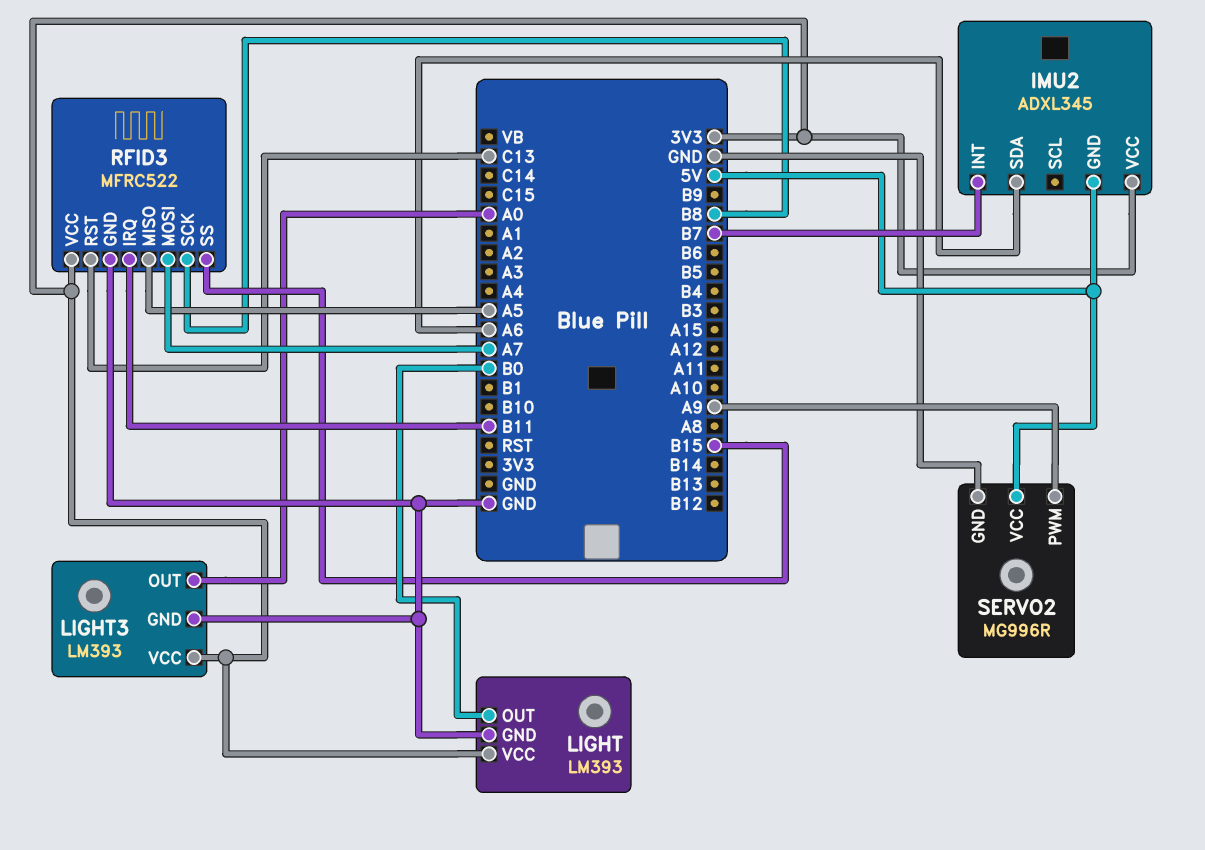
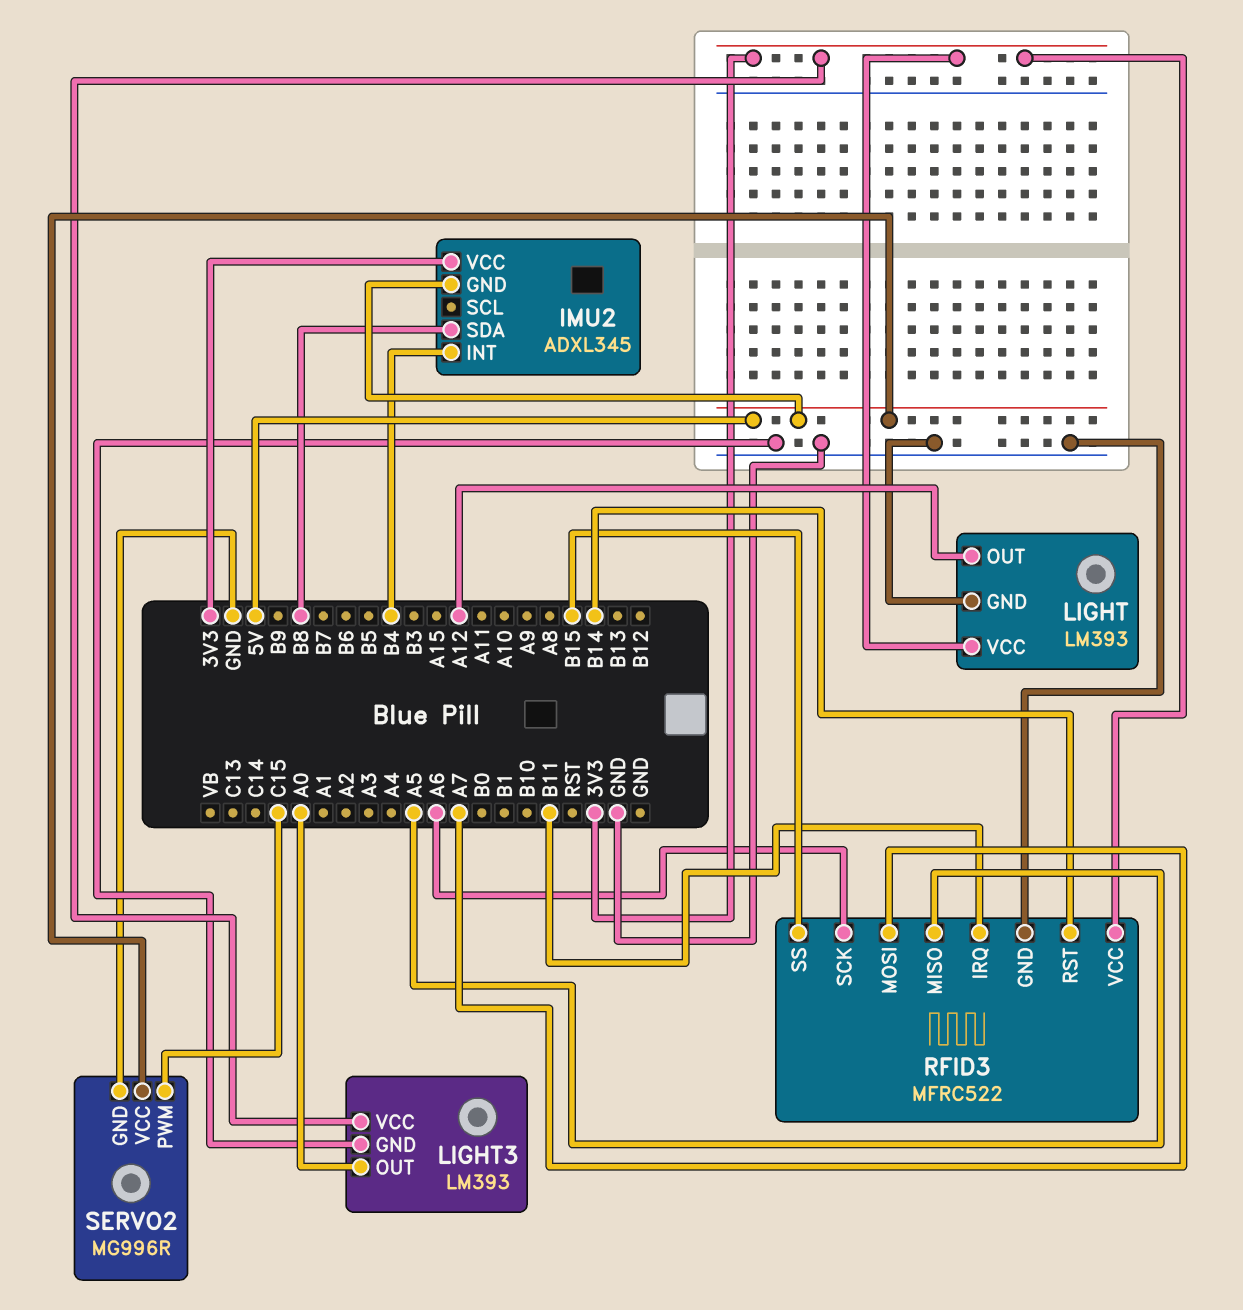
IMU2 pin INT: B7 -> B4
IMU2 pin SDA: A6 -> B8
LIGHT pin OUT: B0 -> A12
RFID3 pin RST: C13 -> B14
RFID3 pin SCK: B8 -> A6
SERVO2 pin PWM: A9 -> C15

